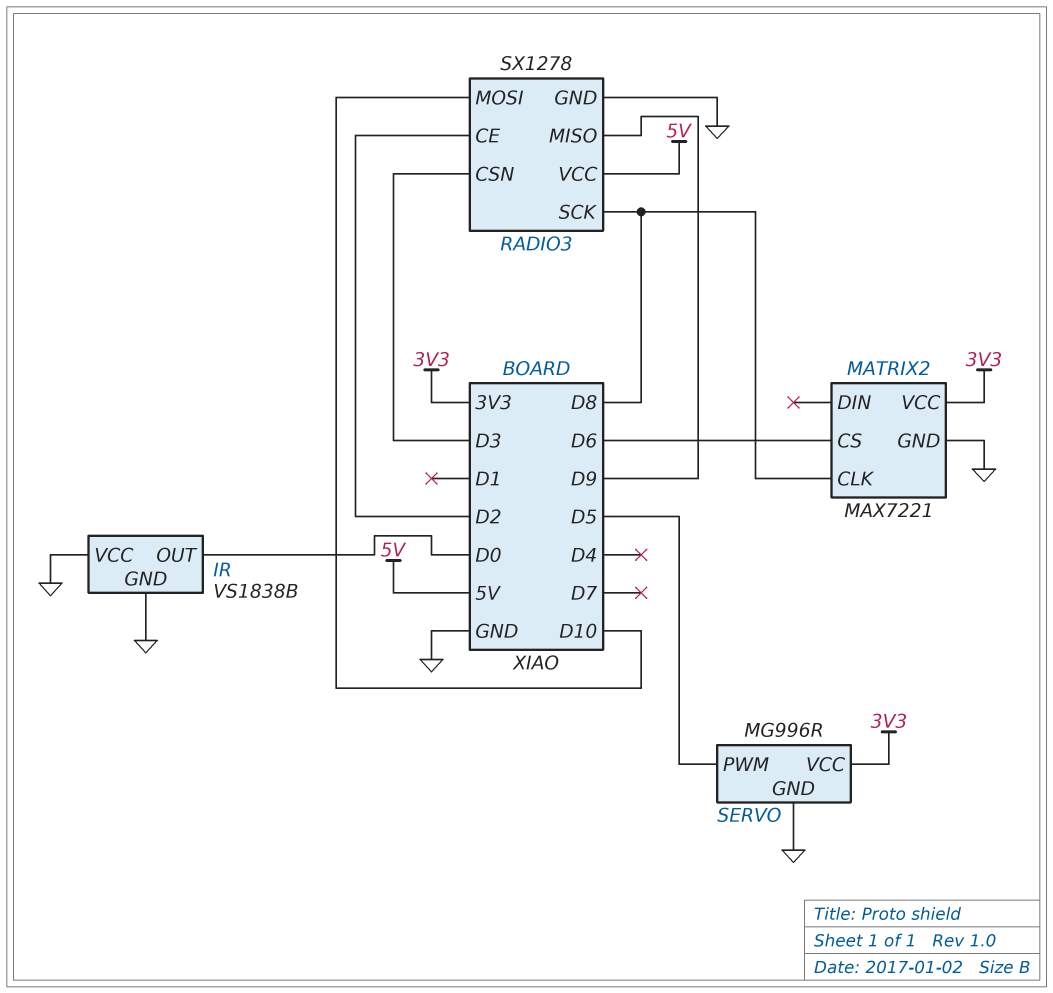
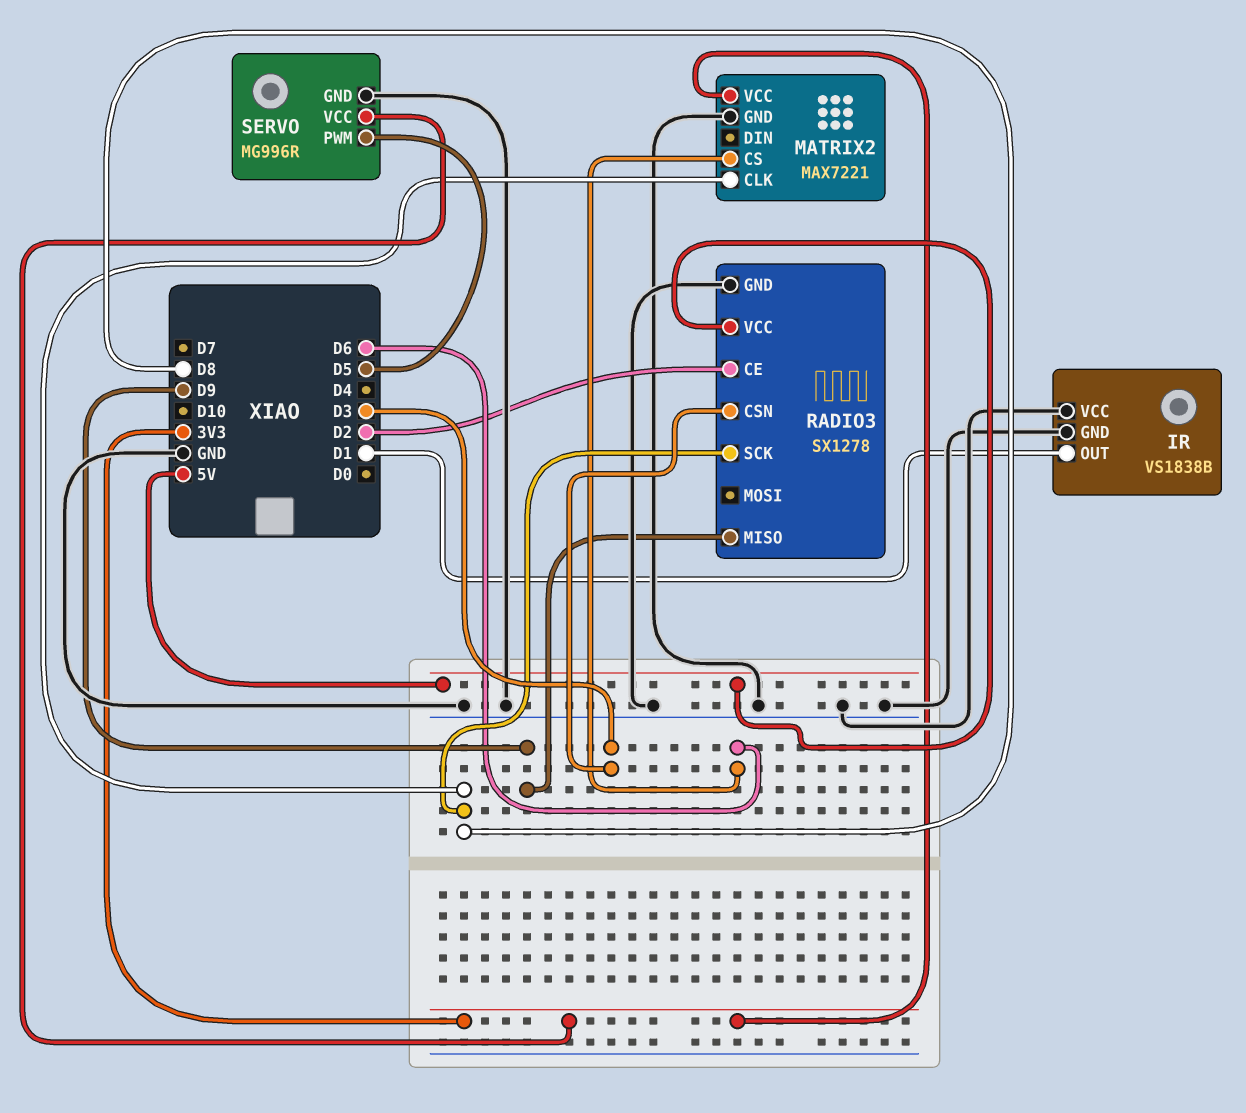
IR pin OUT: D0 -> D1
RADIO3 pin MOSI: D10 -> none

